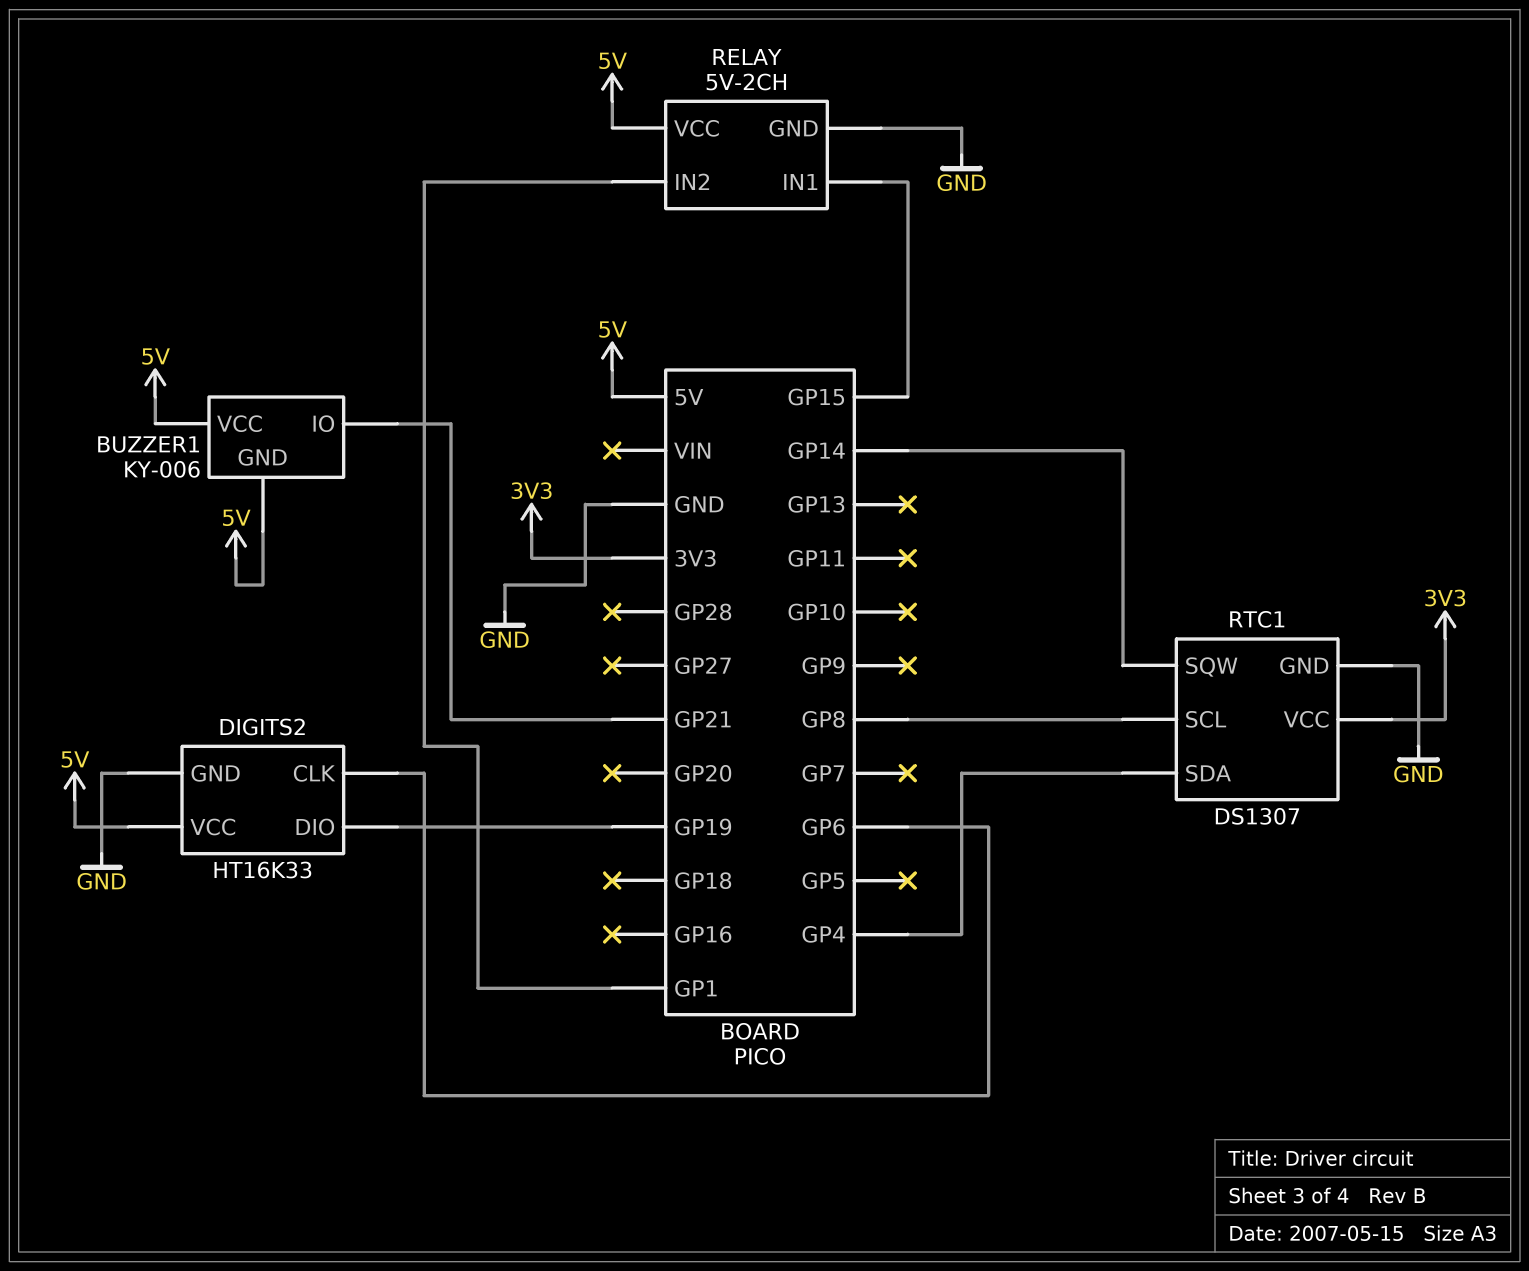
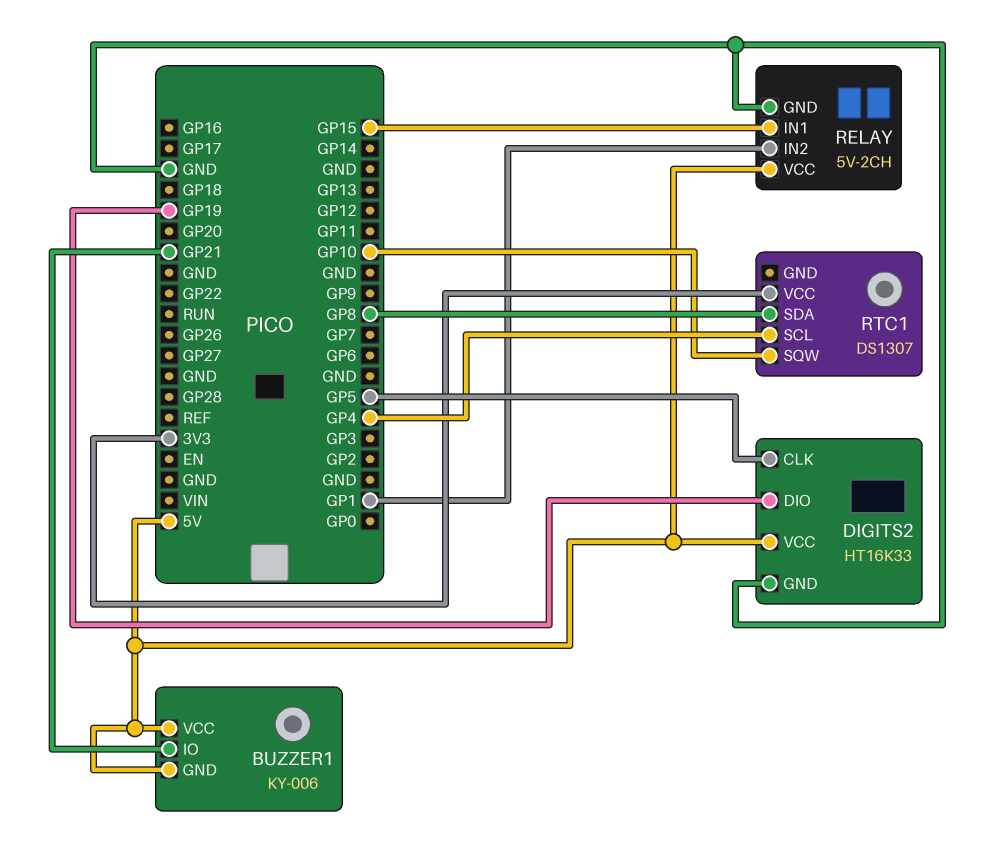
DIGITS2 pin CLK: GP6 -> GP5
RTC1 pin GND: GND -> none
RTC1 pin SCL: GP8 -> GP4
RTC1 pin SDA: GP4 -> GP8
RTC1 pin SQW: GP14 -> GP10

